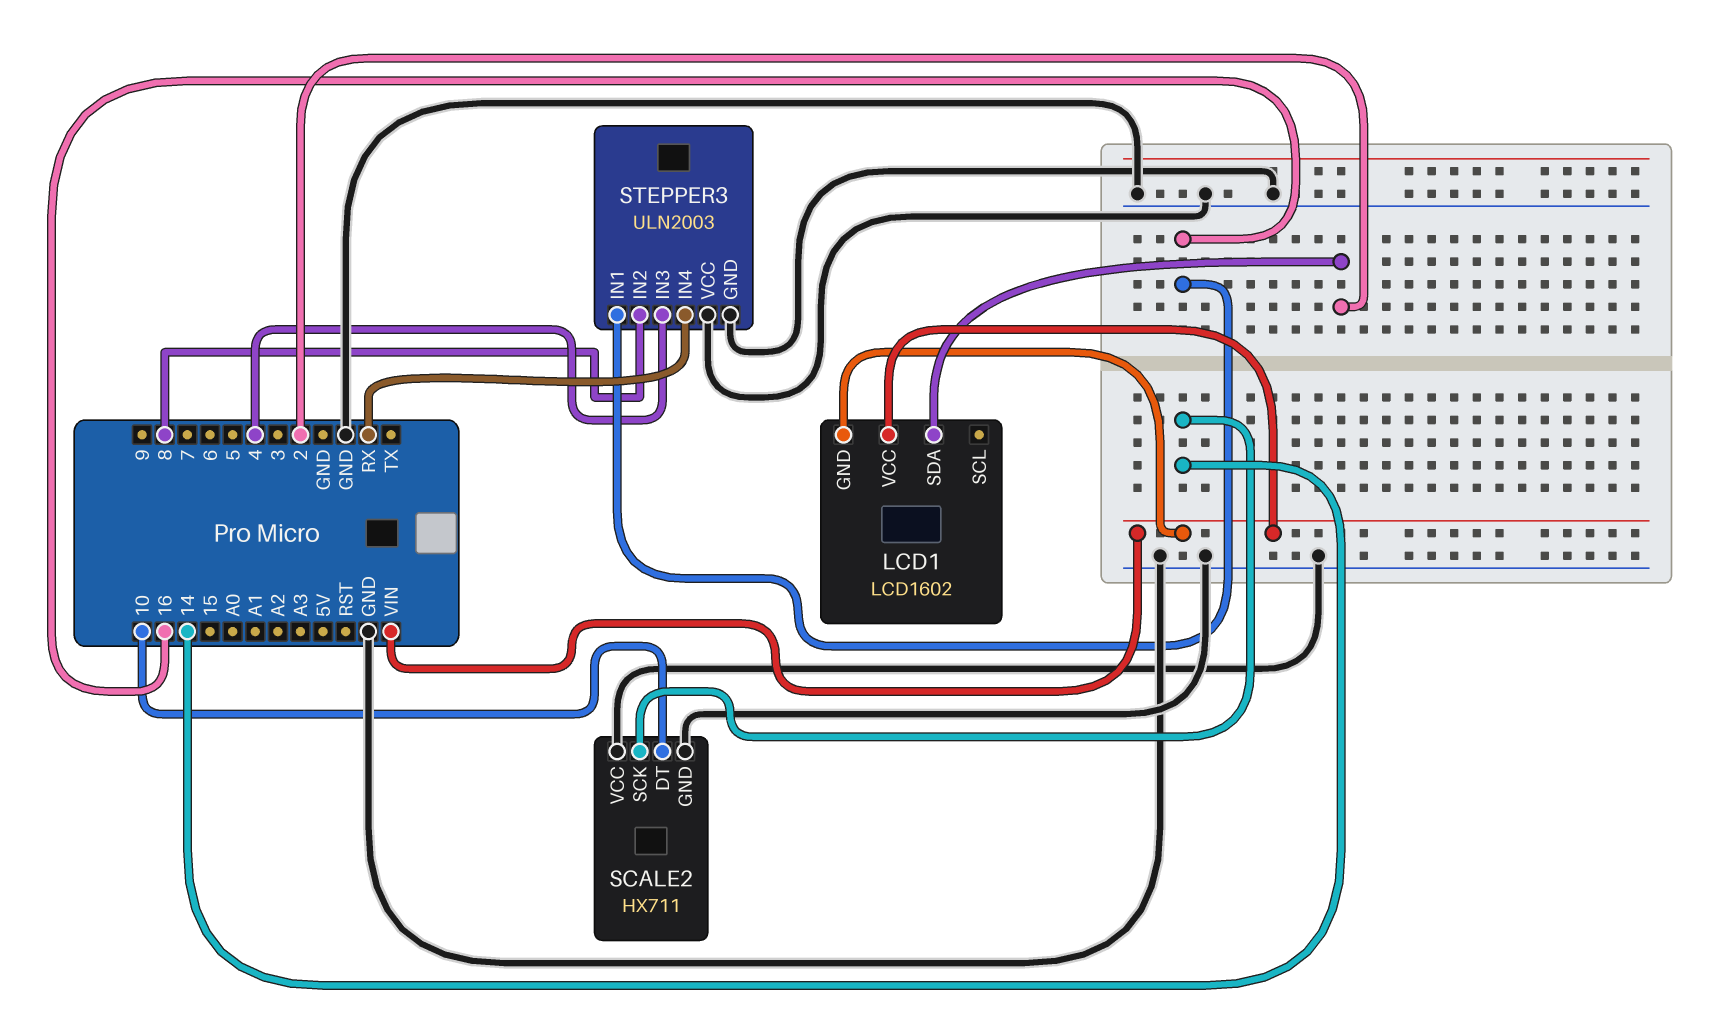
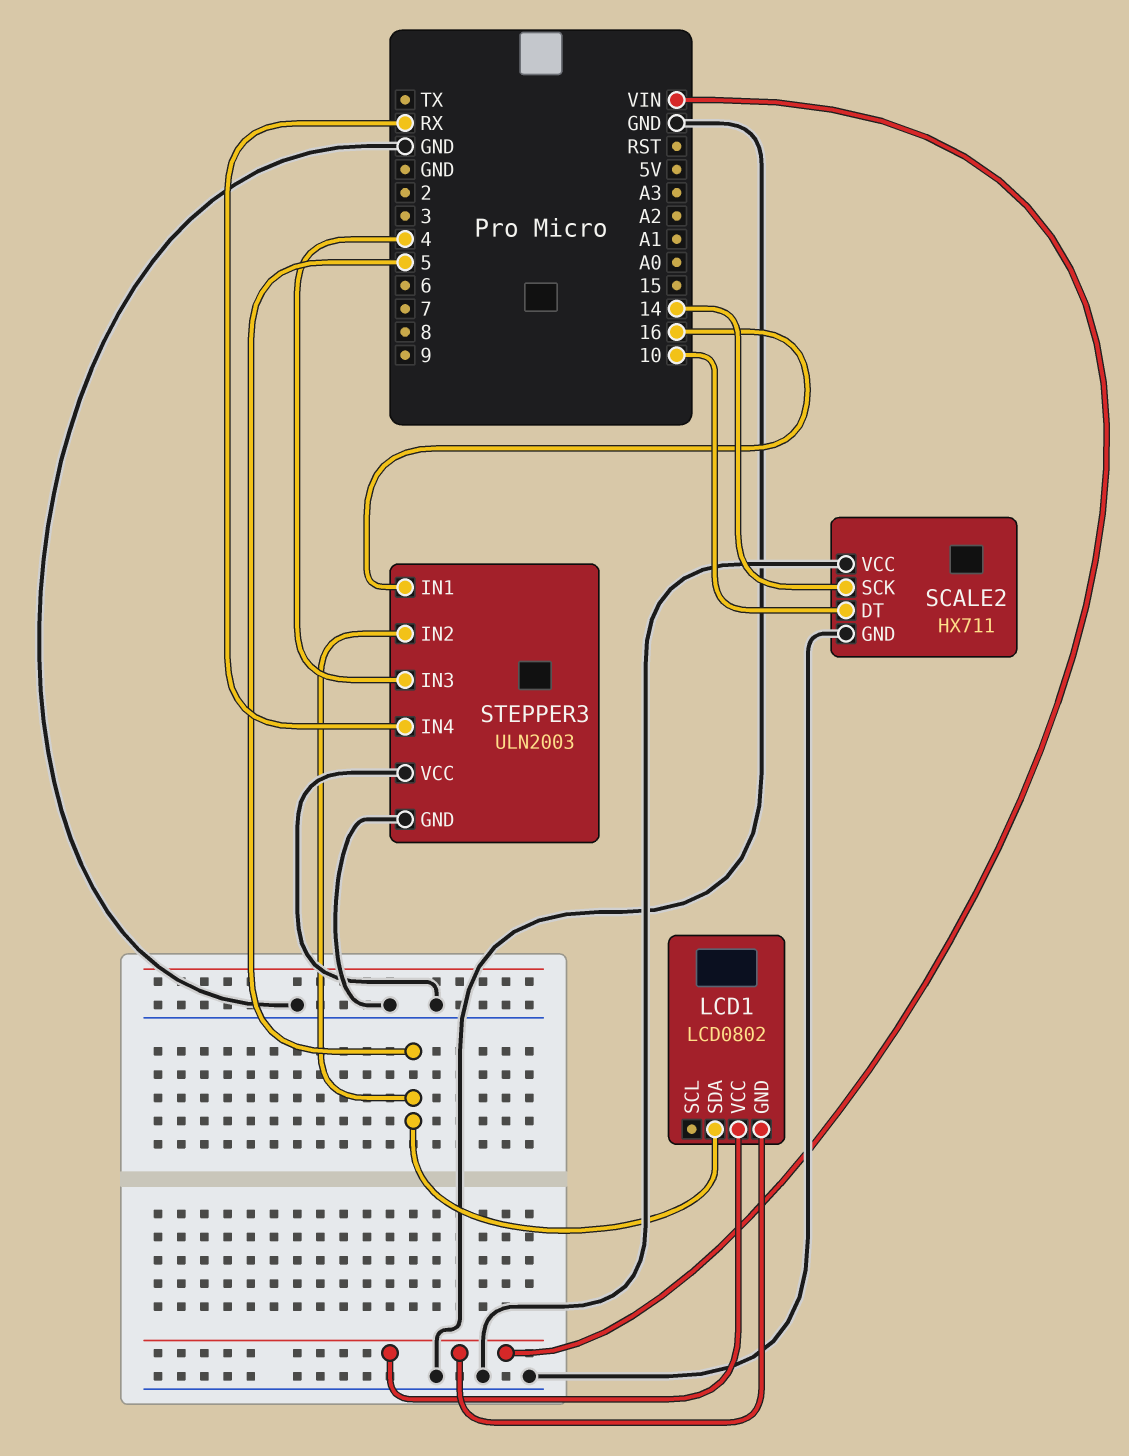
LCD1: LCD1602 -> LCD0802
LCD1 pin SDA: 2 -> 5
STEPPER3 pin IN2: 8 -> 5

